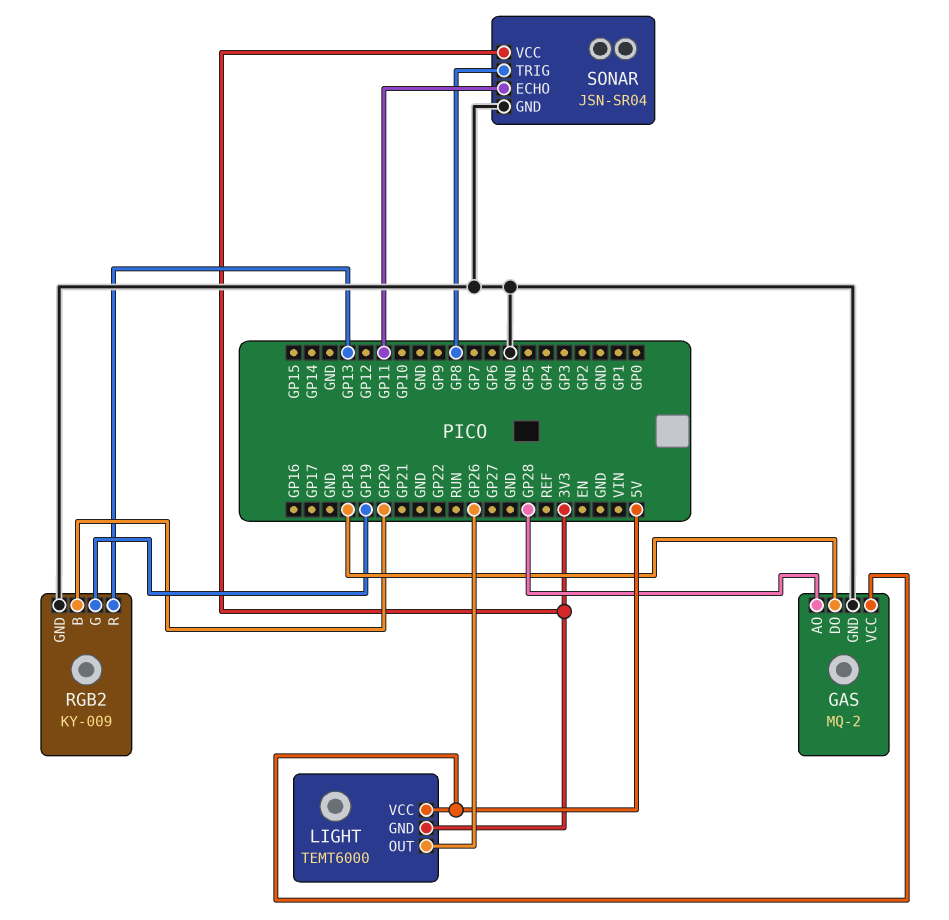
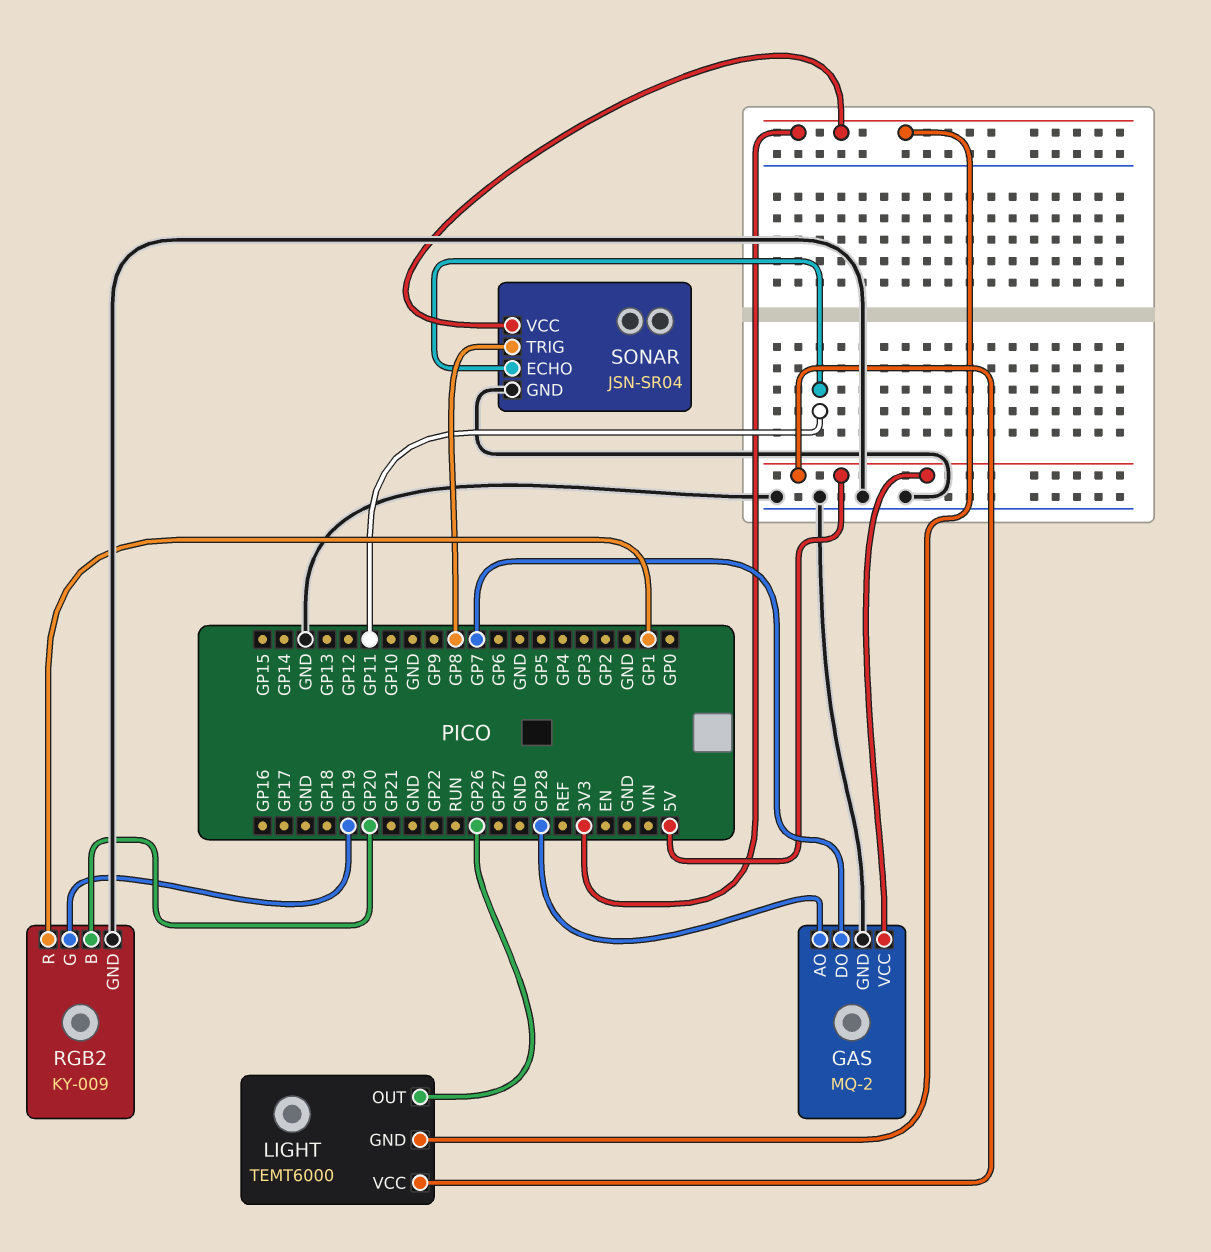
GAS pin DO: GP18 -> GP7
RGB2 pin R: GP13 -> GP1

